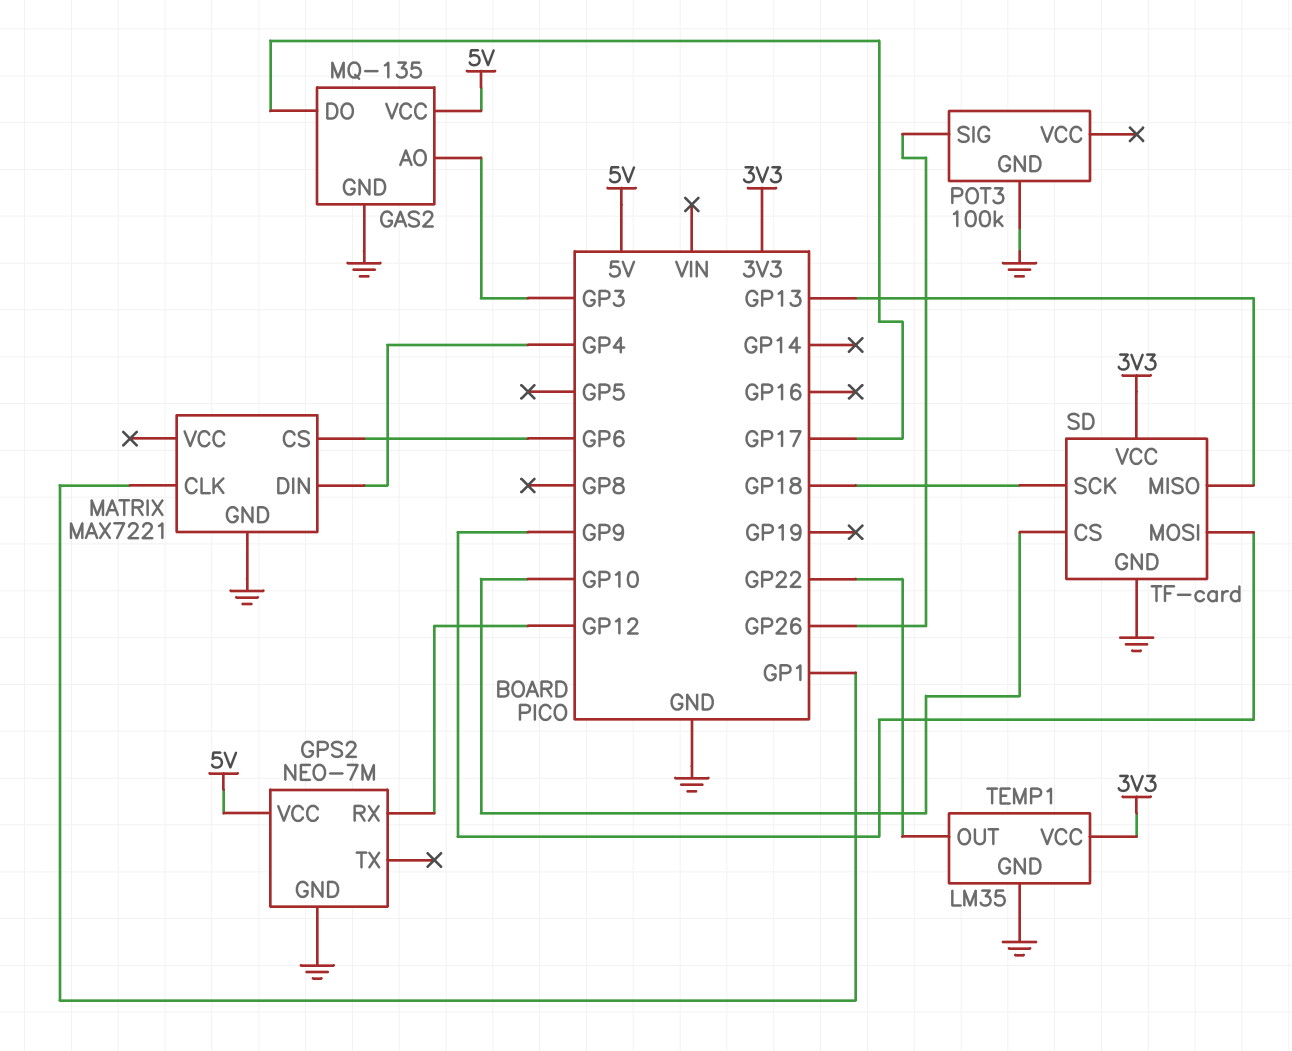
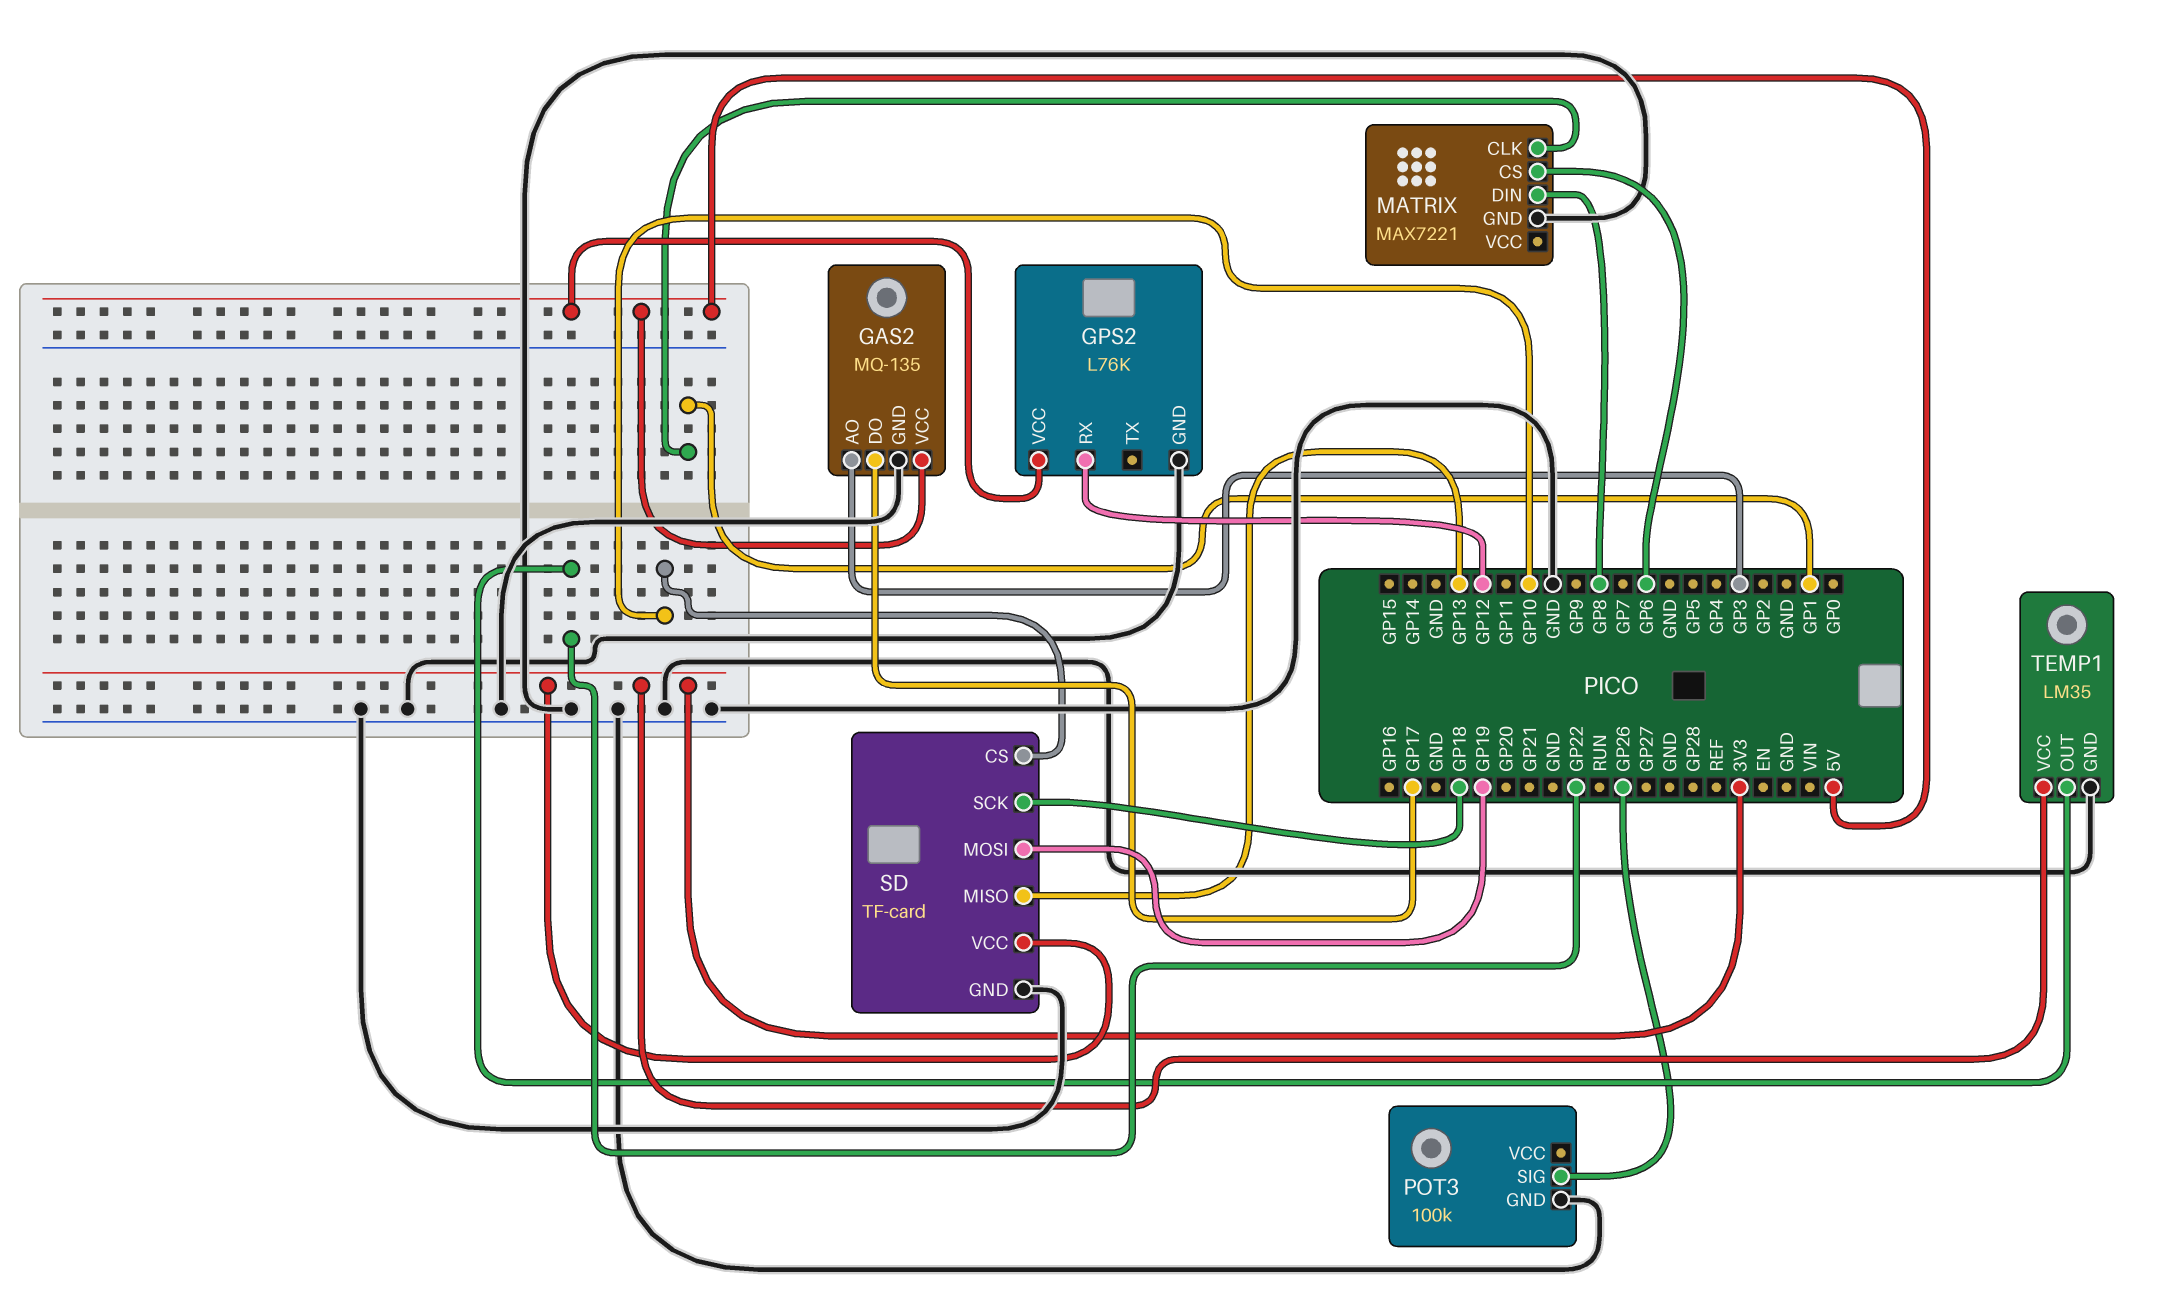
GPS2: NEO-7M -> L76K
MATRIX pin DIN: GP4 -> GP8
SD pin MOSI: GP9 -> GP19

